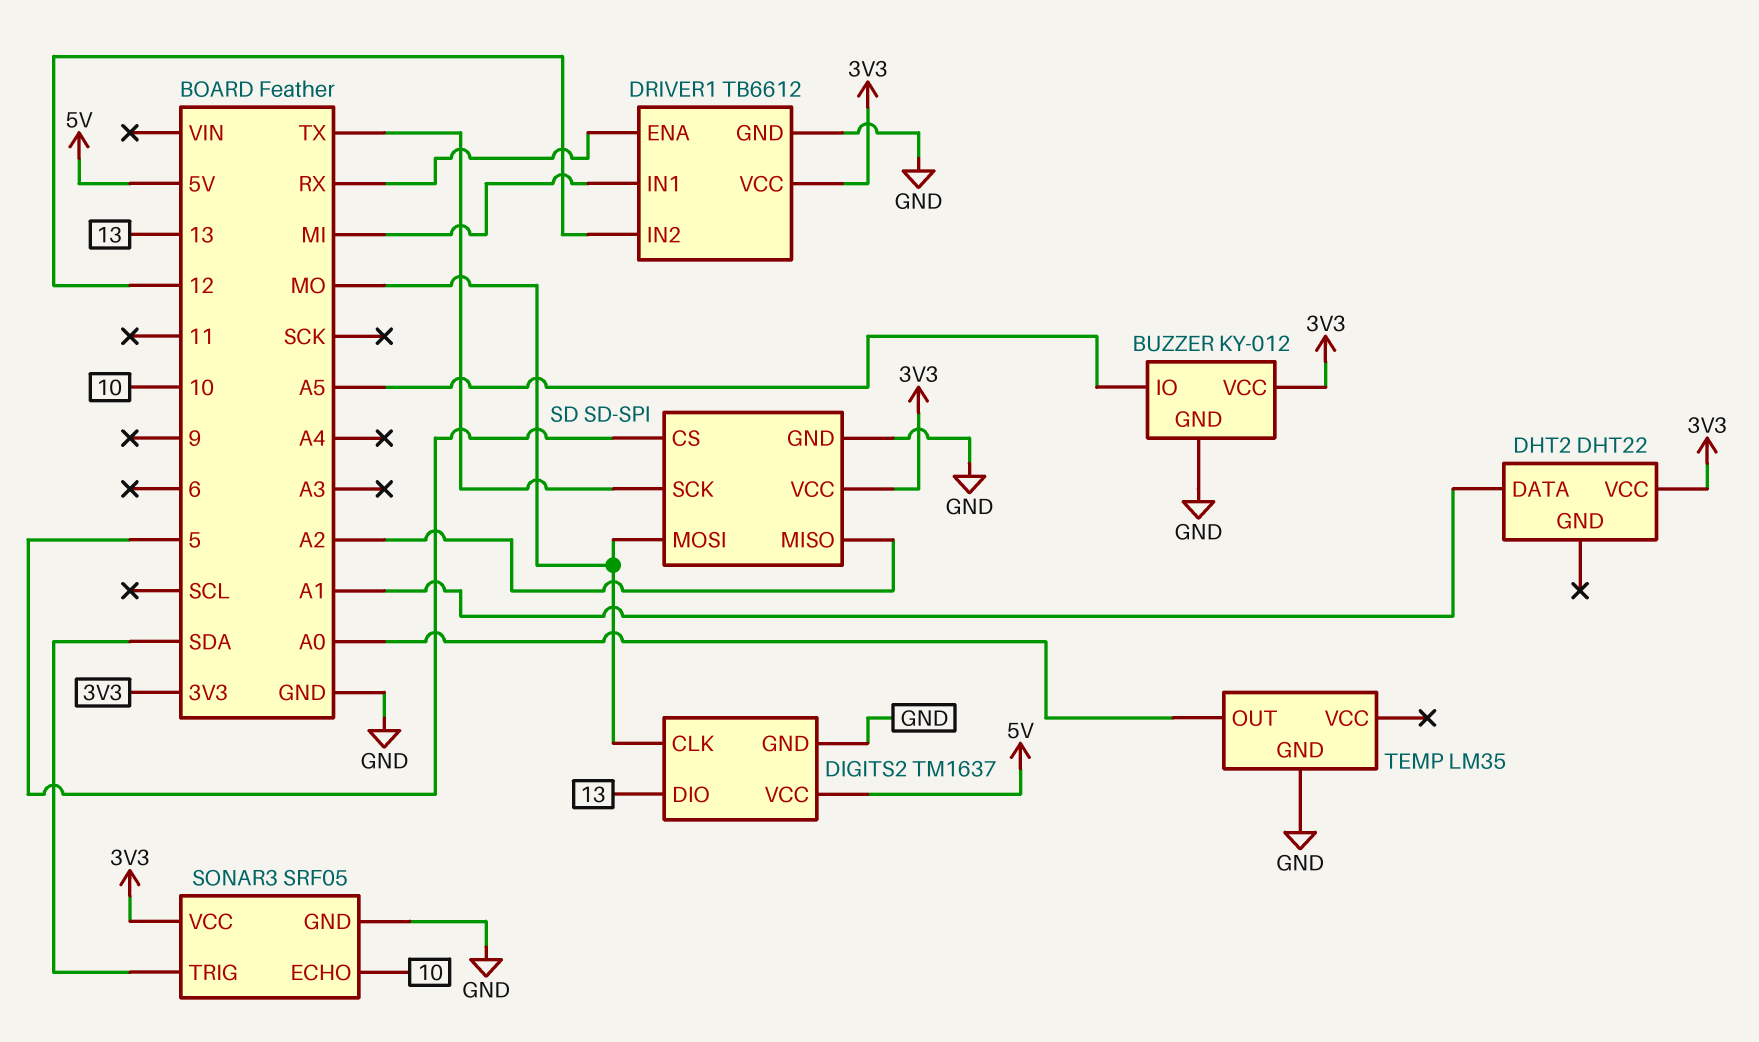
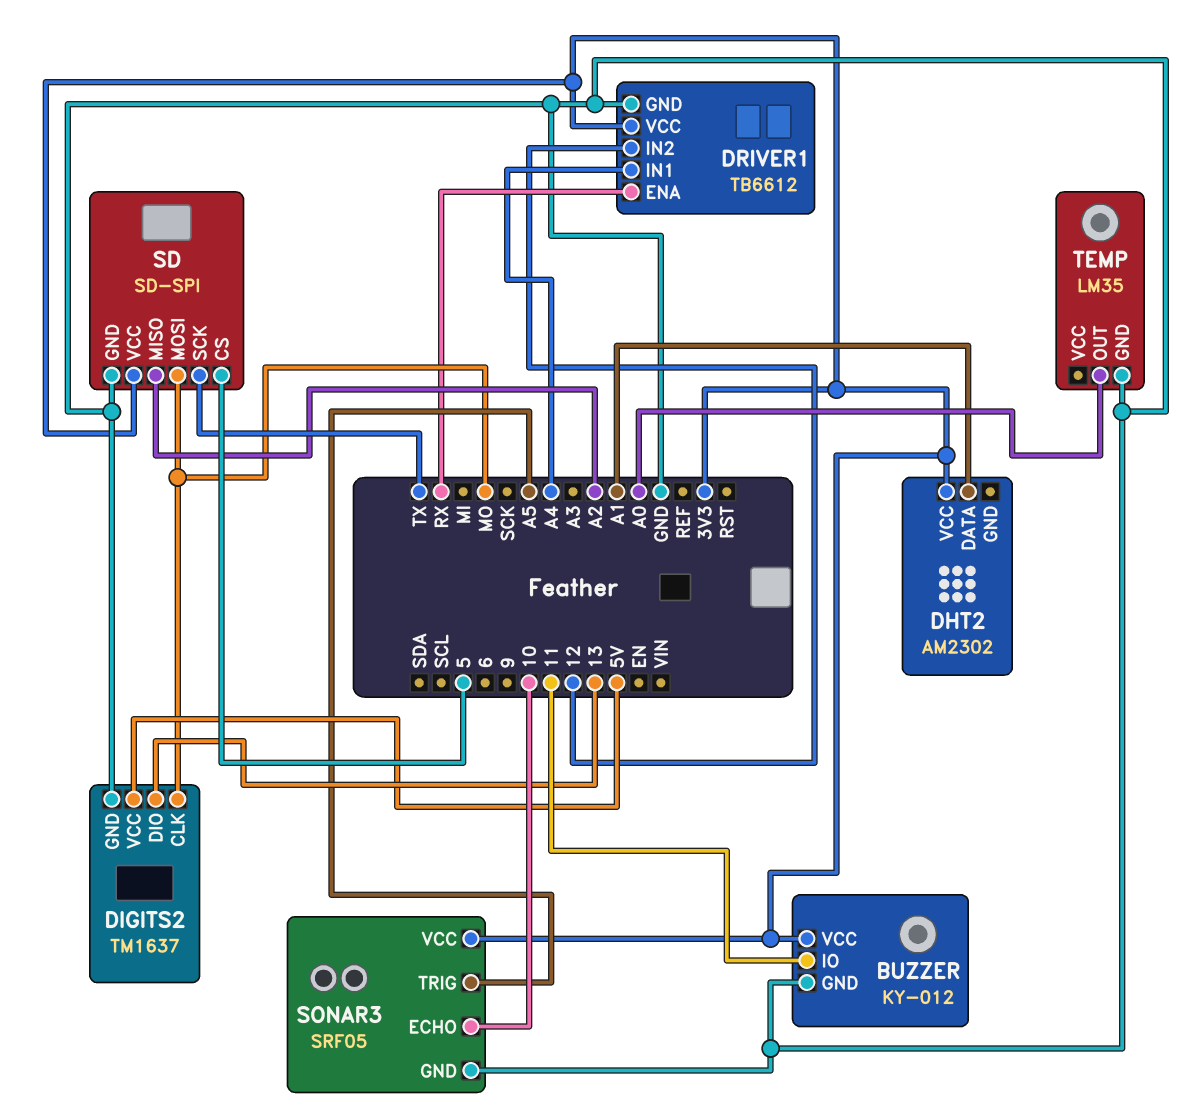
BUZZER pin IO: A5 -> 11
DHT2: DHT22 -> AM2302
DRIVER1 pin IN1: MI -> A4
SONAR3 pin TRIG: SDA -> A5

